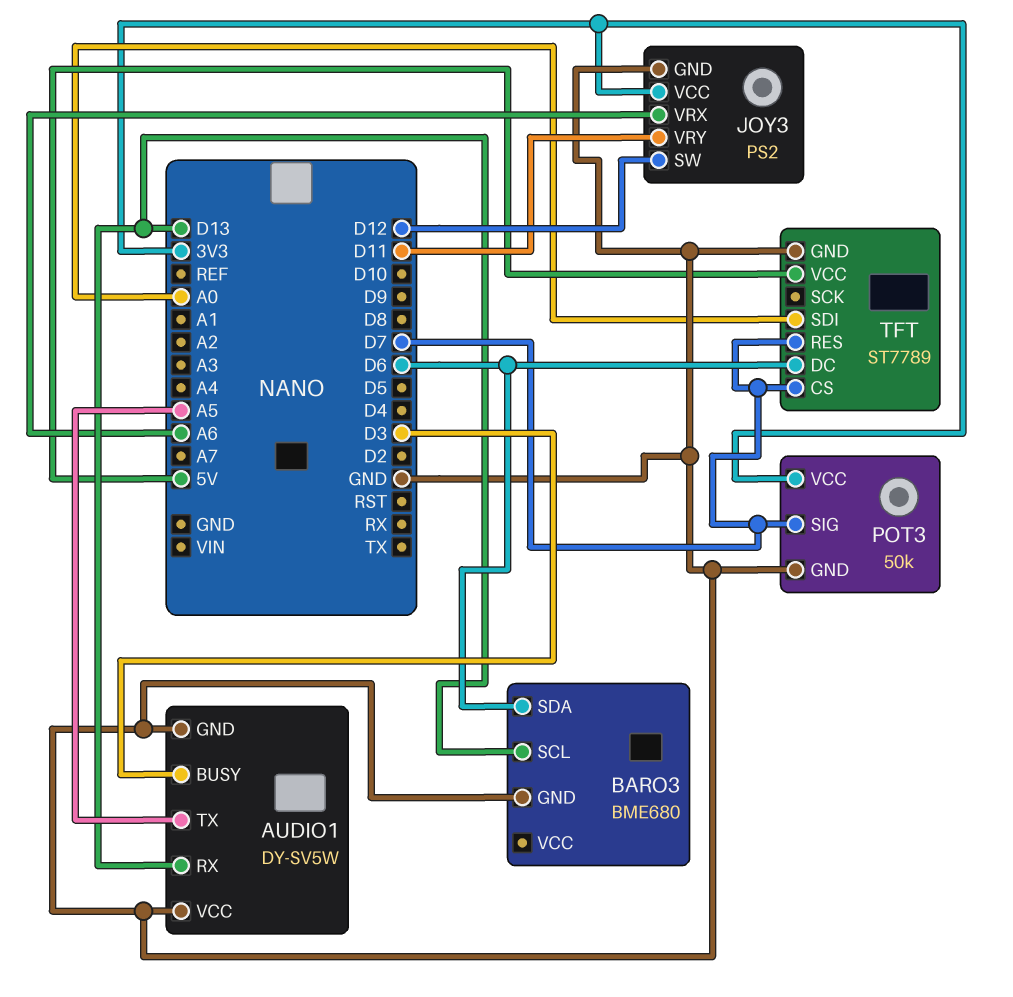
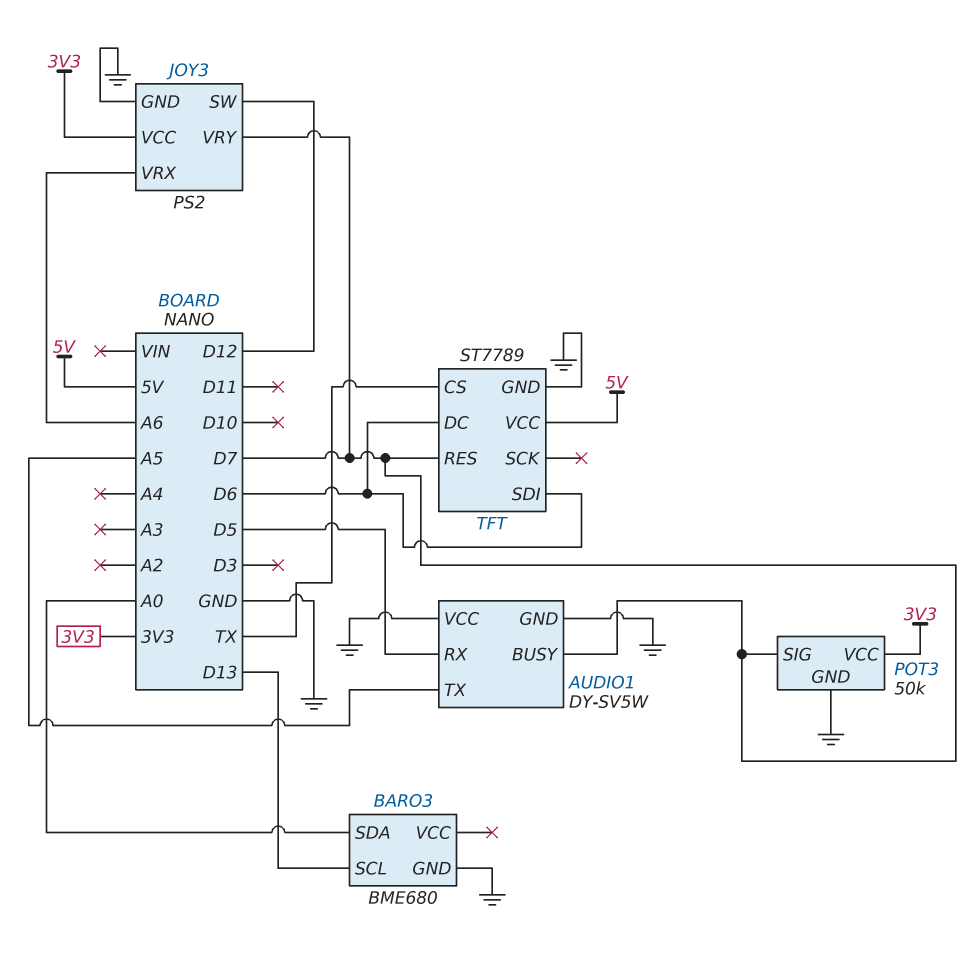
AUDIO1 pin BUSY: D3 -> D7
AUDIO1 pin RX: D13 -> D5
BARO3 pin SDA: D6 -> A0
JOY3 pin VRY: D11 -> D7
TFT pin CS: D7 -> TX
TFT pin SDI: A0 -> D6

